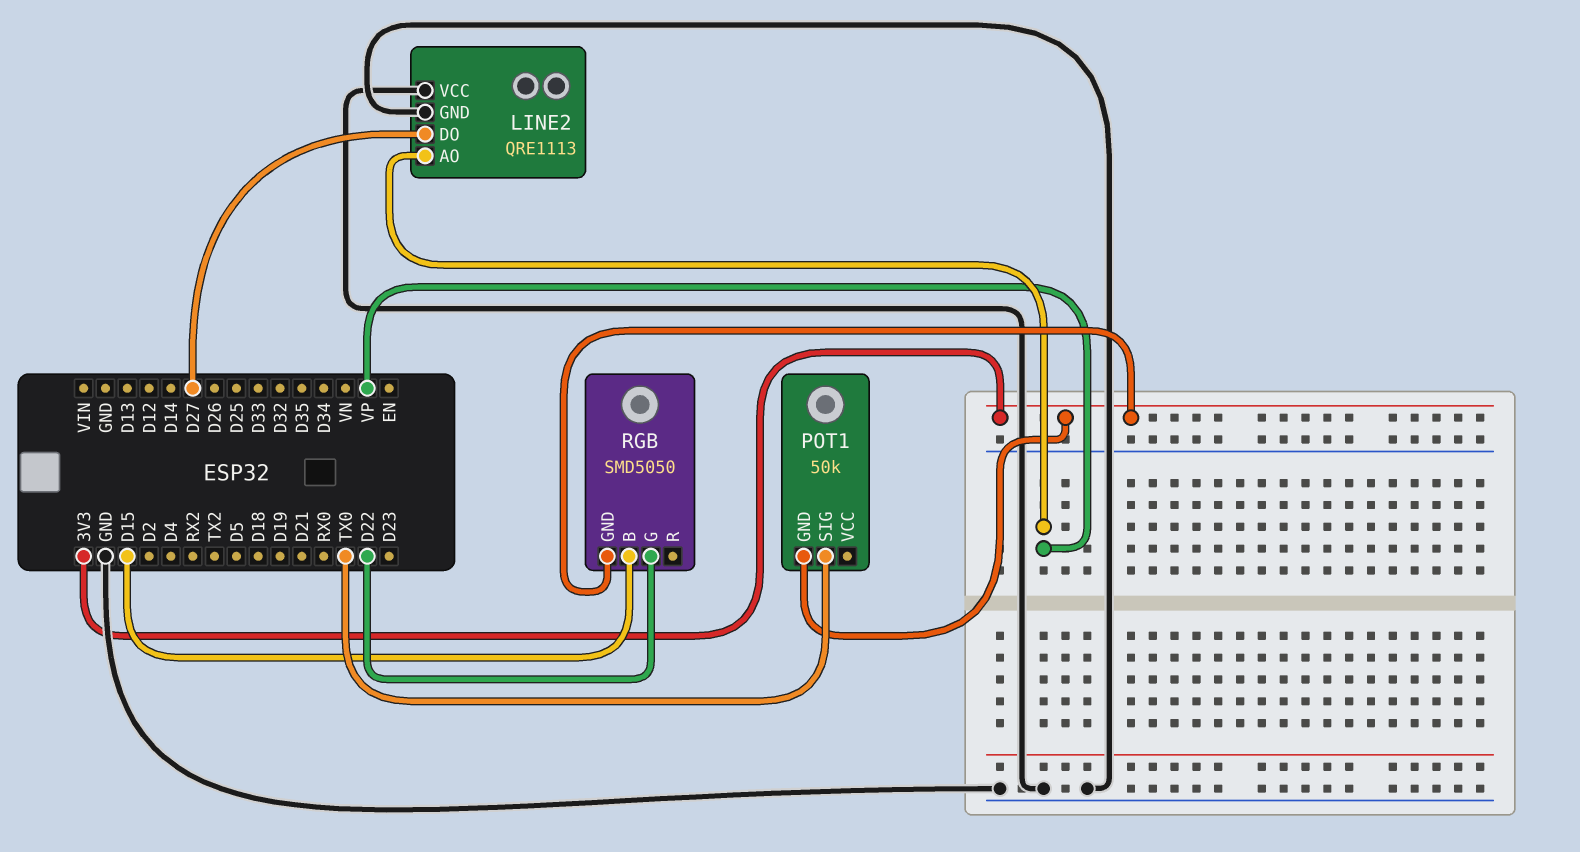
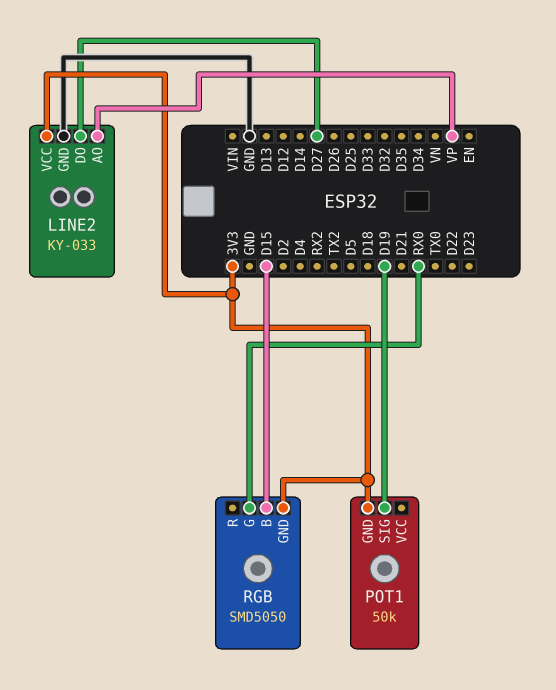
LINE2: QRE1113 -> KY-033
LINE2 pin VCC: GND -> 3V3
POT1 pin SIG: TX0 -> D19
RGB pin G: D22 -> RX0

